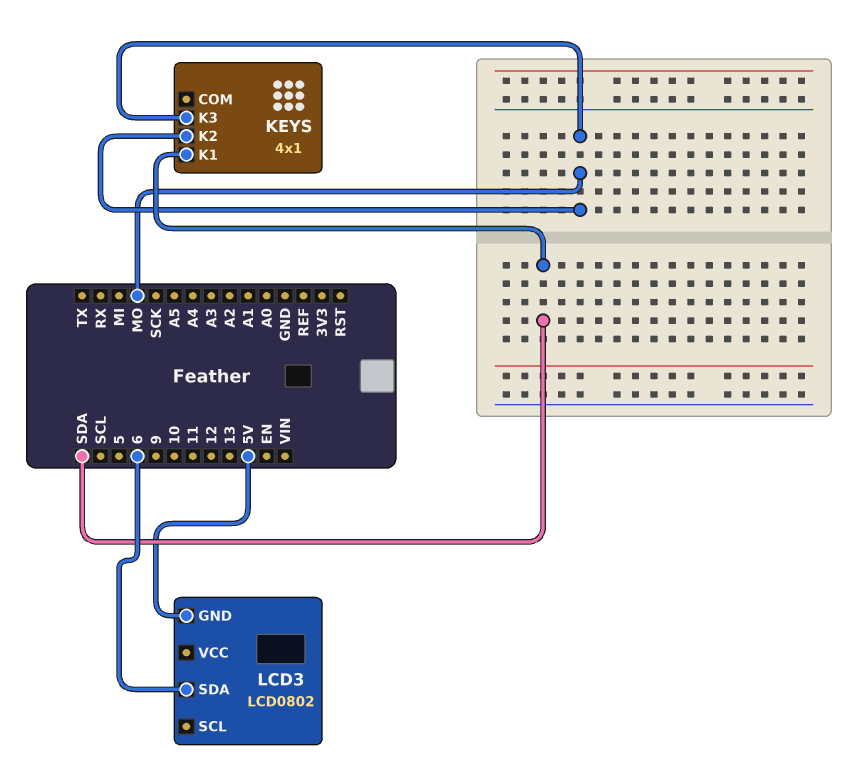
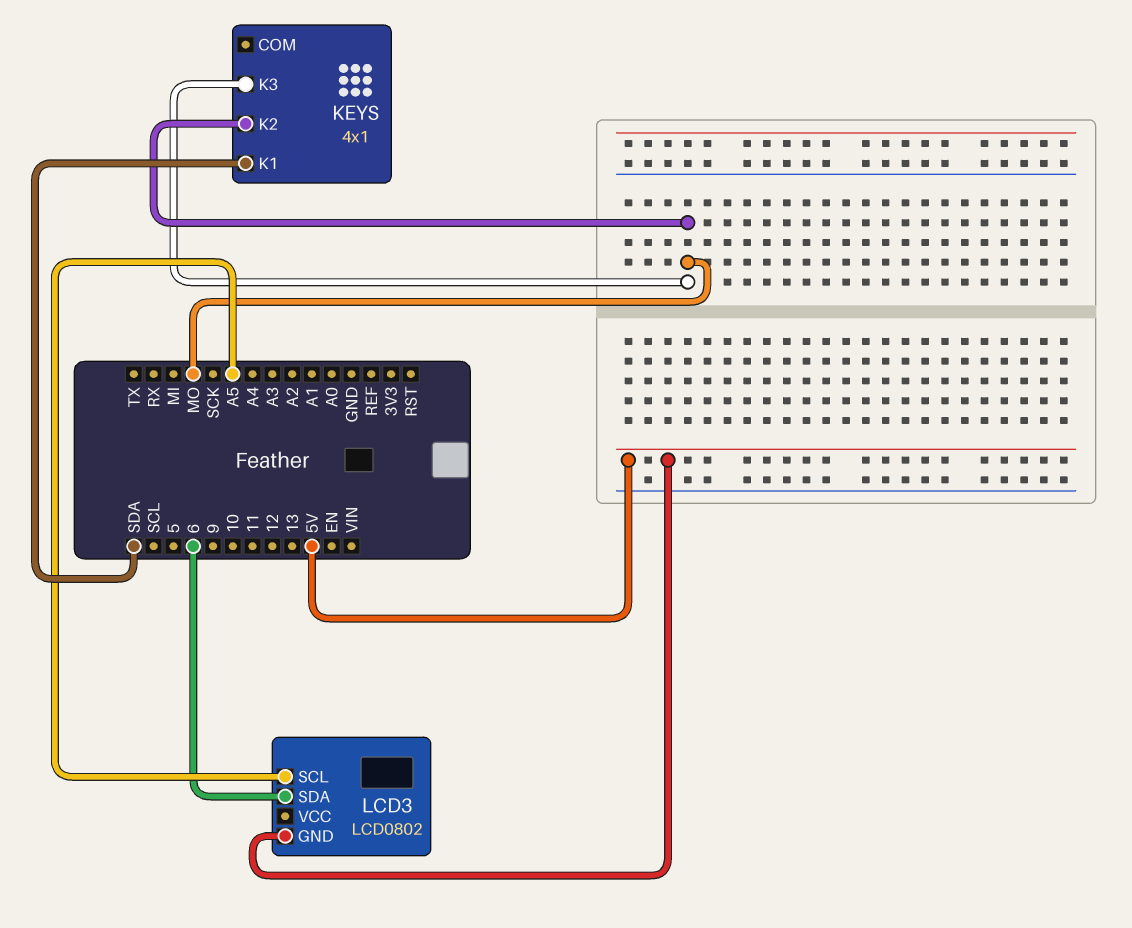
LCD3 pin SCL: none -> A5

